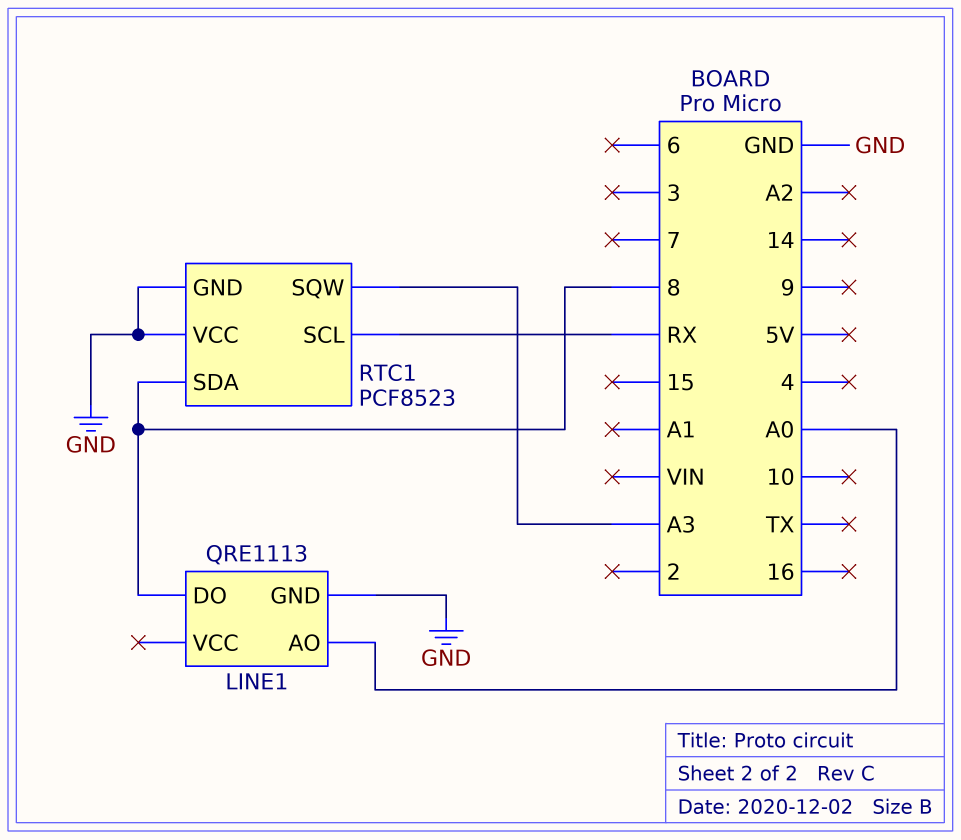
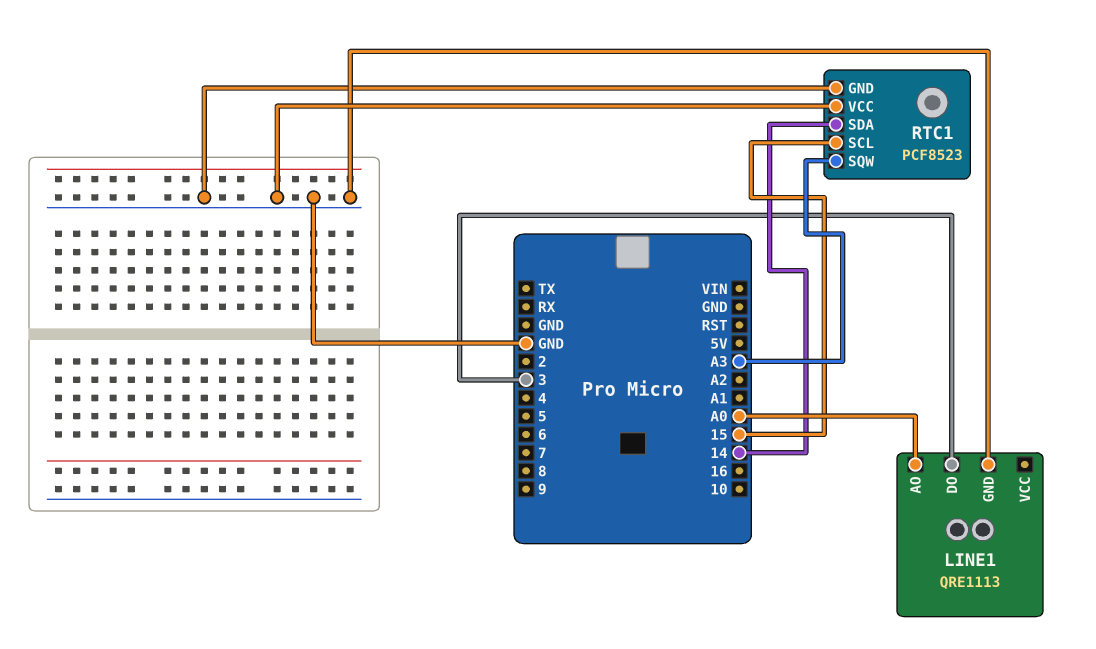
LINE1 pin DO: 8 -> 3
RTC1 pin SCL: RX -> 15
RTC1 pin SDA: 8 -> 14

